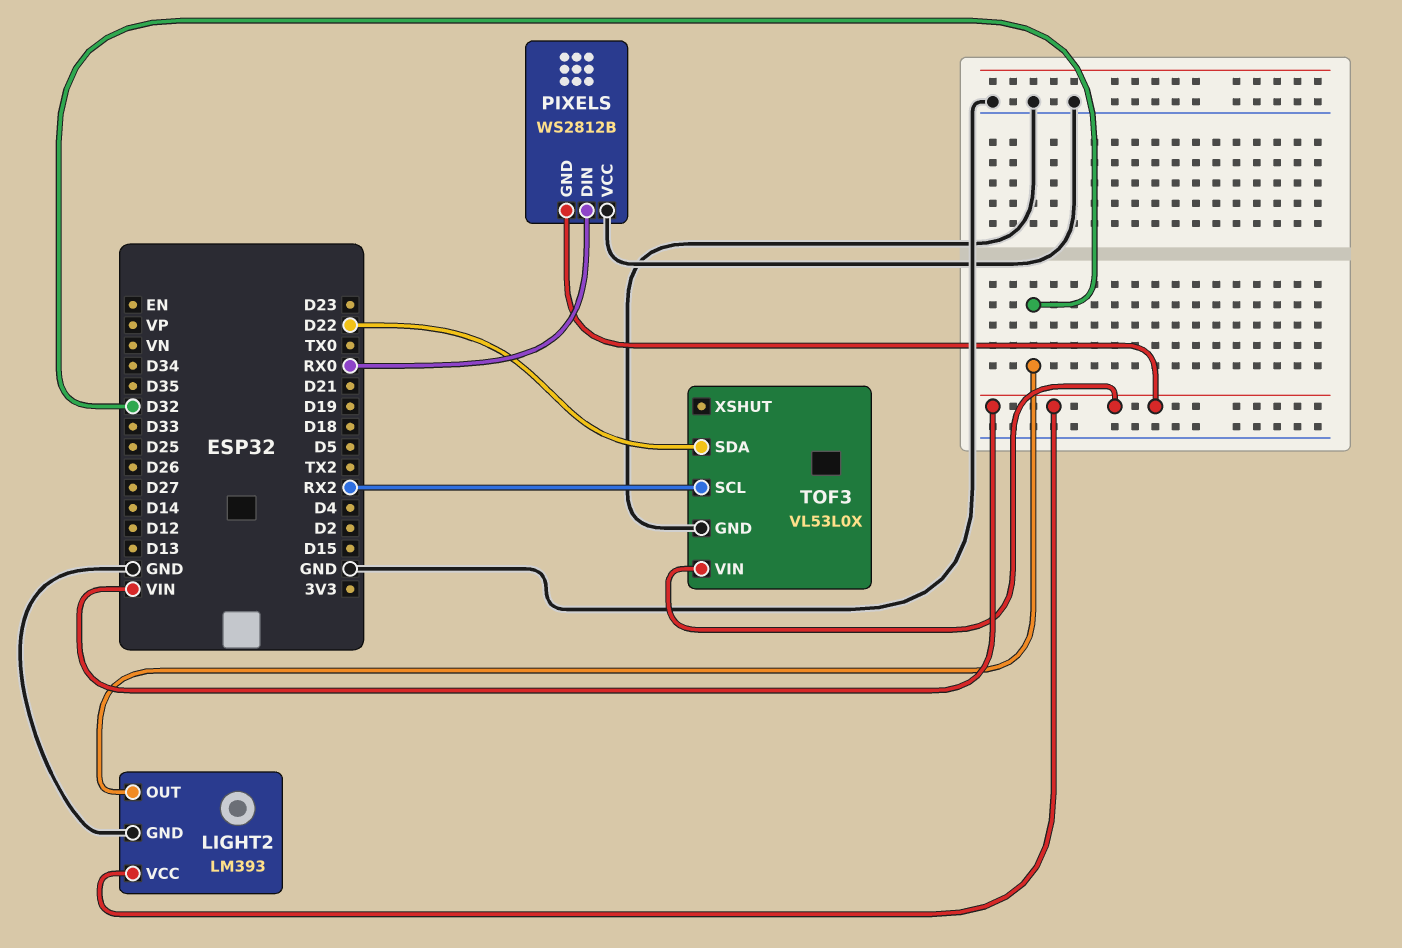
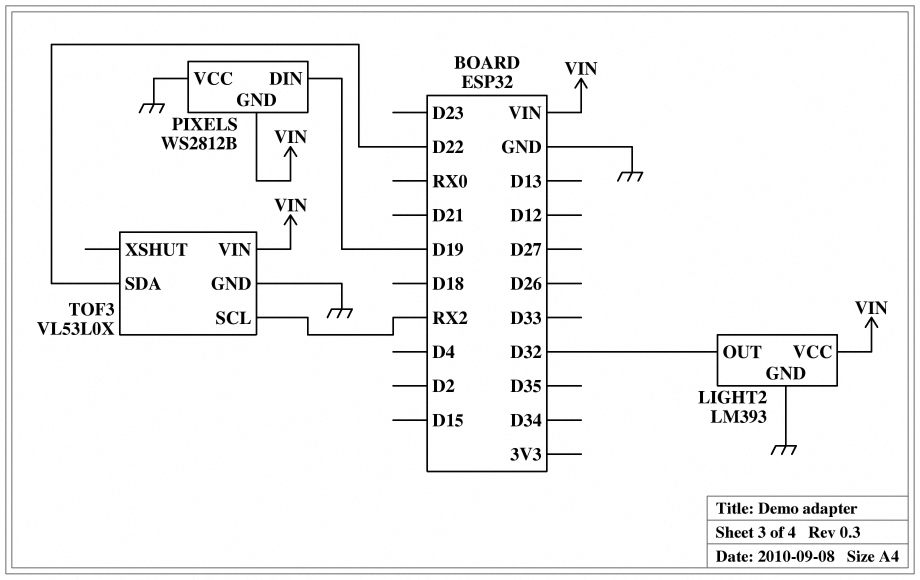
PIXELS pin DIN: RX0 -> D19

